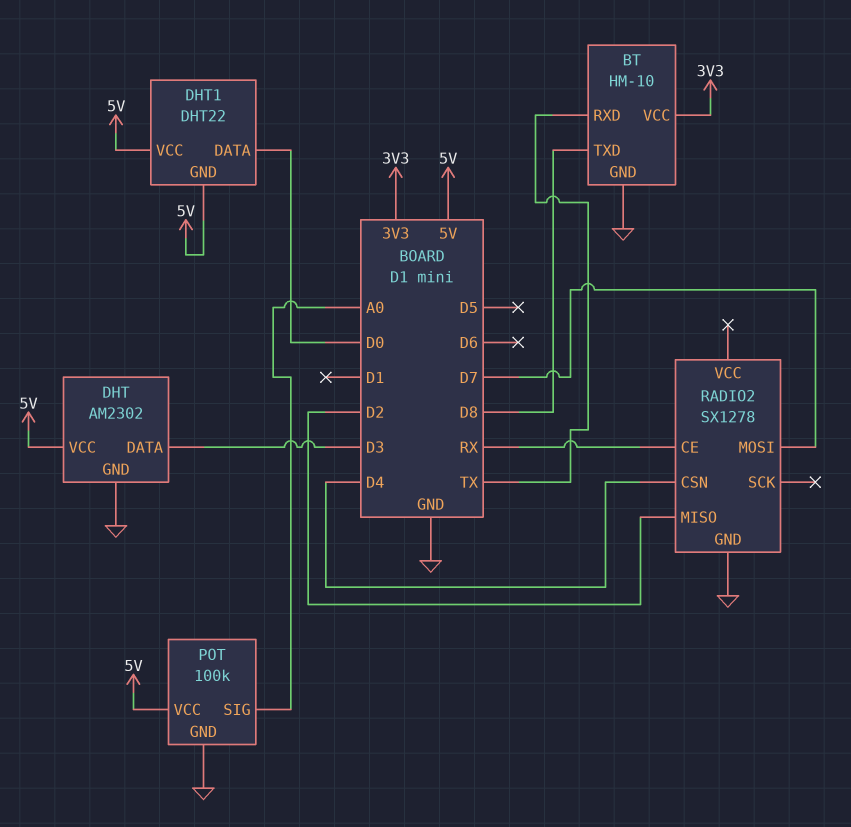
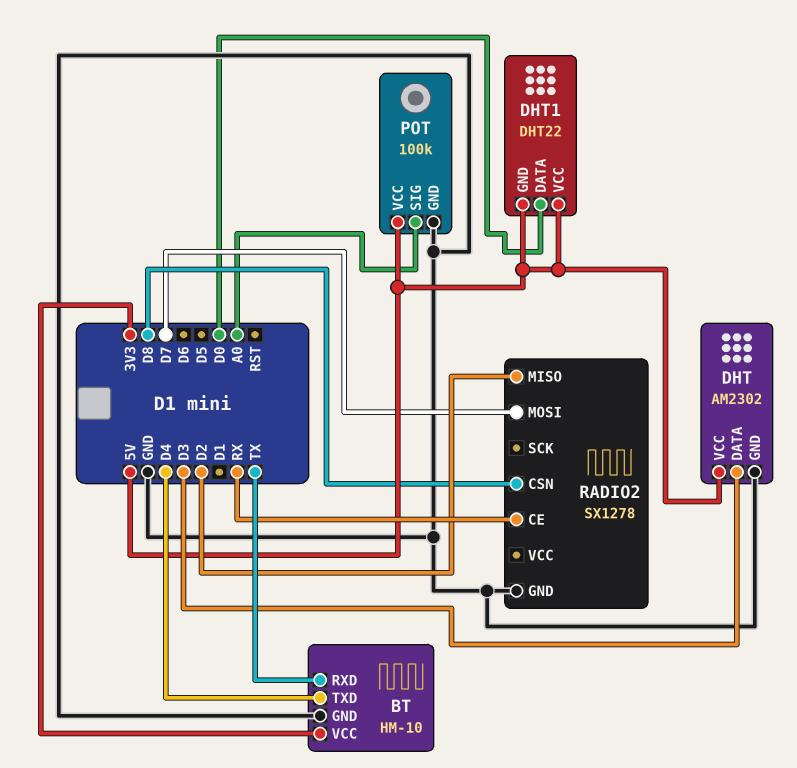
BT pin TXD: D8 -> D4
RADIO2 pin CSN: D4 -> D8

